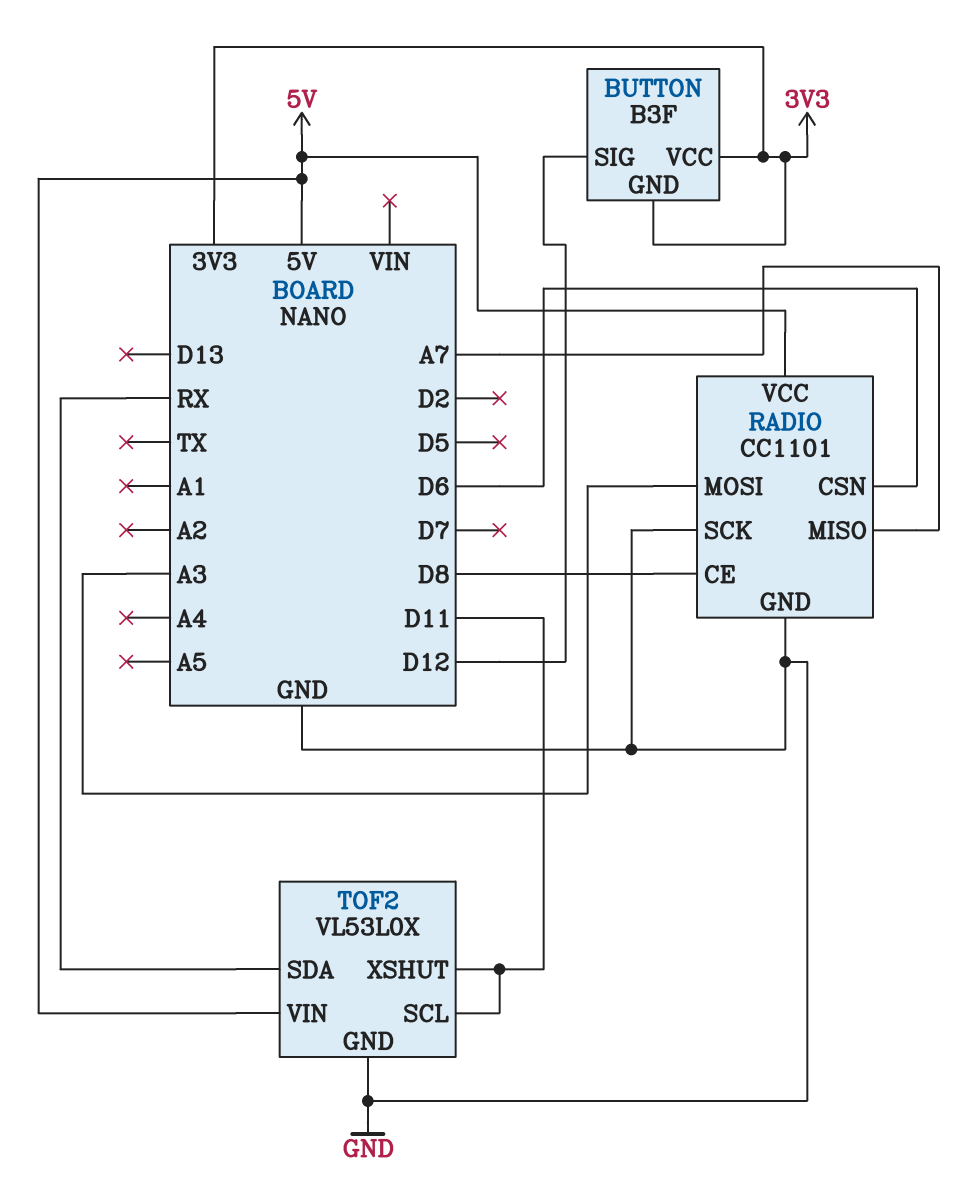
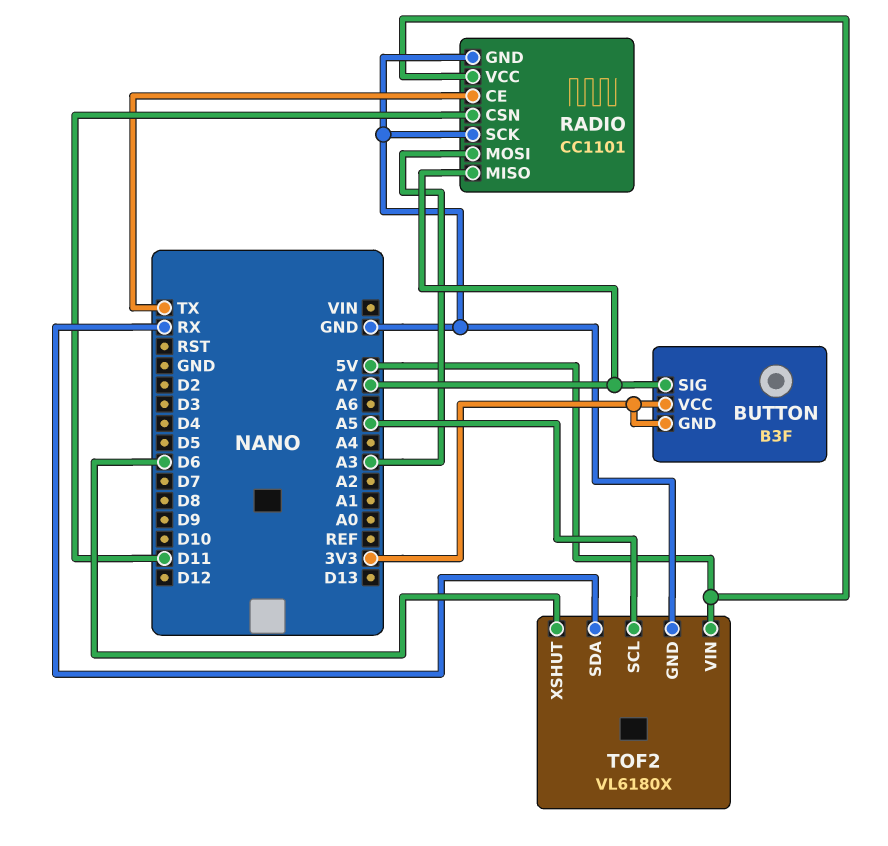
BUTTON pin SIG: D12 -> A7
RADIO pin CE: D8 -> TX
RADIO pin CSN: D6 -> D11
TOF2: VL53L0X -> VL6180X
TOF2 pin SCL: D11 -> A5
TOF2 pin XSHUT: D11 -> D6

